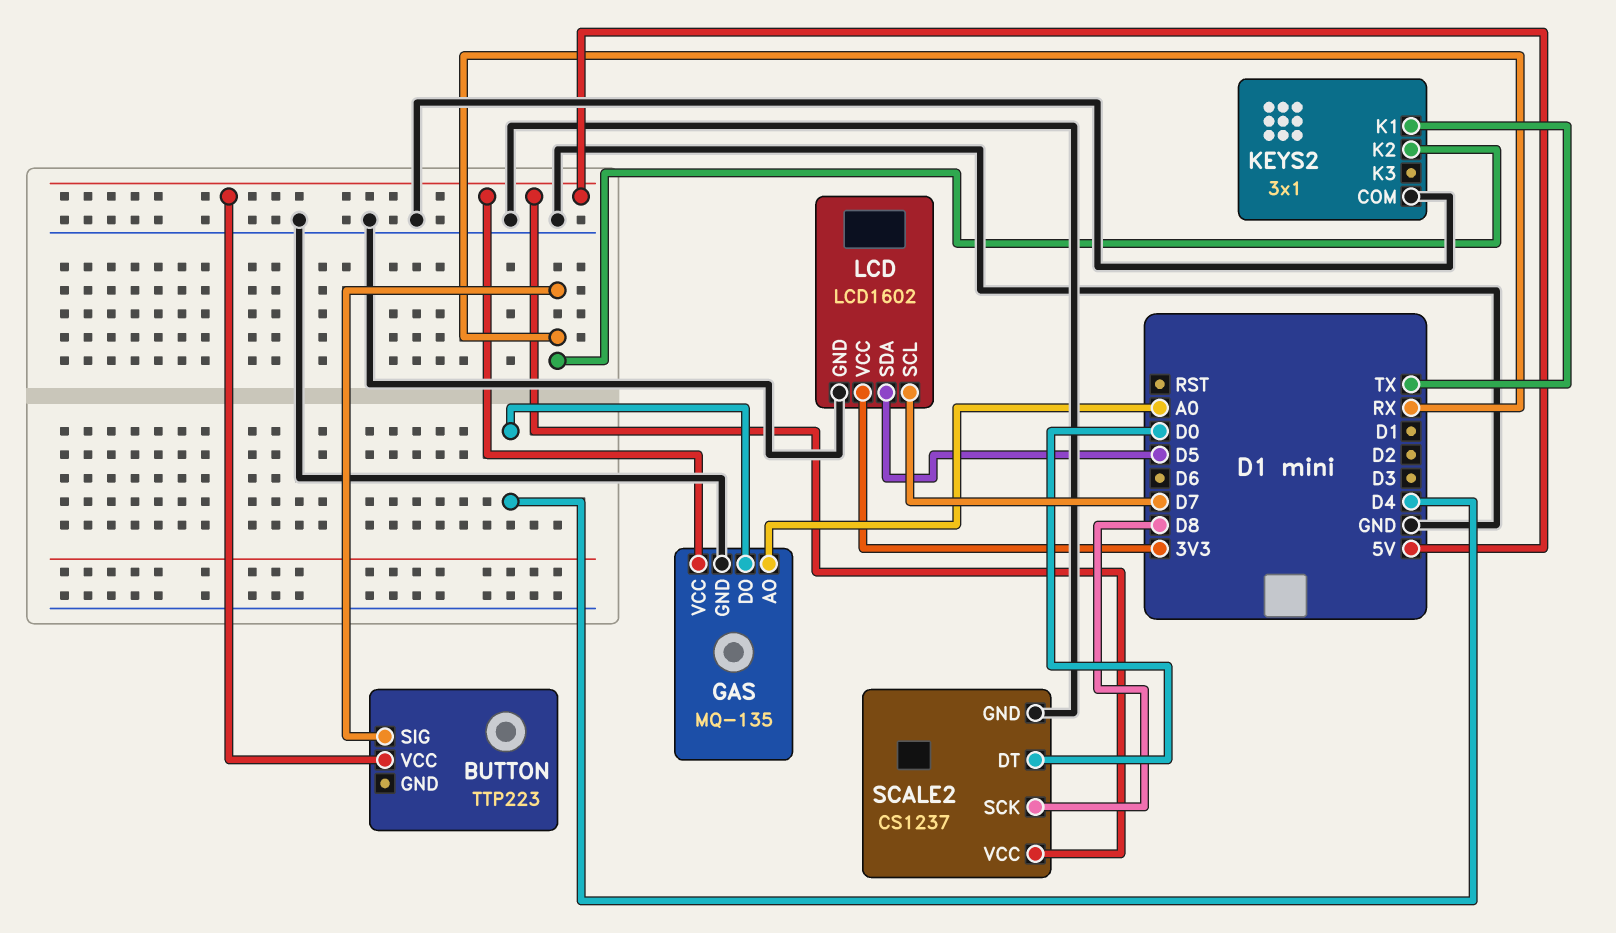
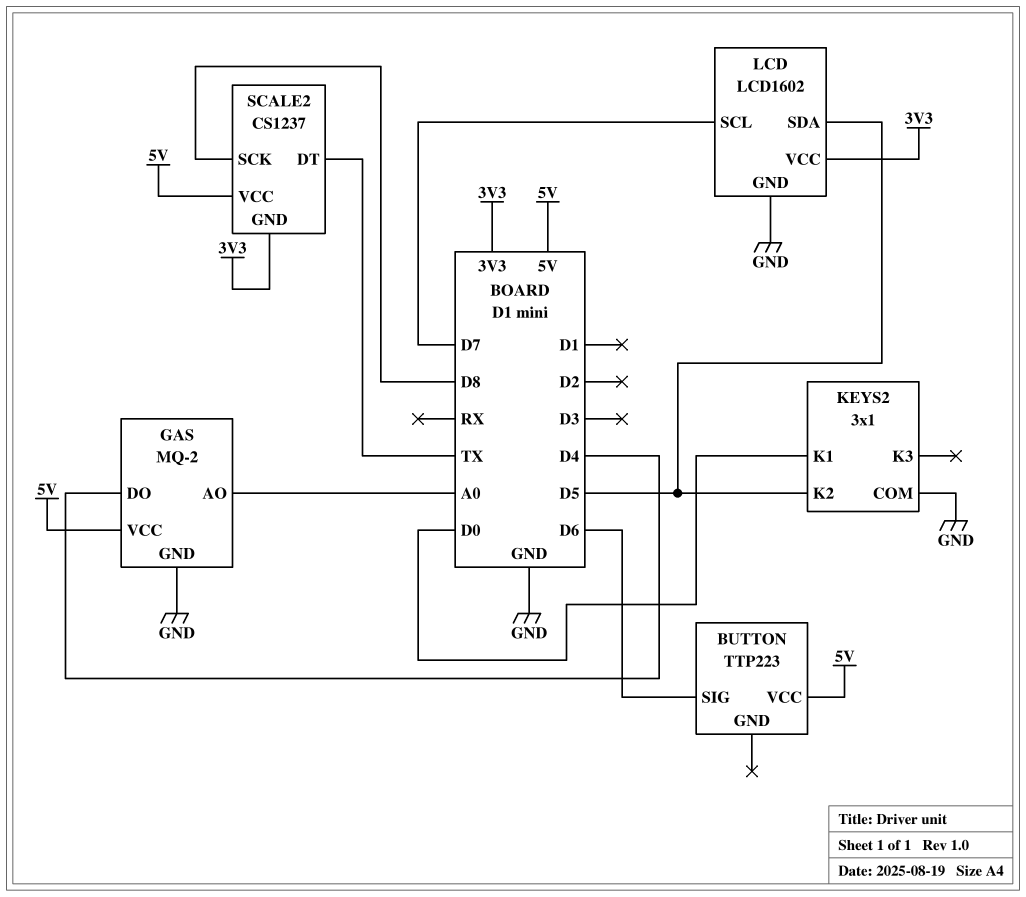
BUTTON pin SIG: RX -> D6
GAS: MQ-135 -> MQ-2
KEYS2 pin K1: TX -> D0
KEYS2 pin K2: RX -> D5
SCALE2 pin DT: D0 -> TX
SCALE2 pin GND: GND -> 3V3

